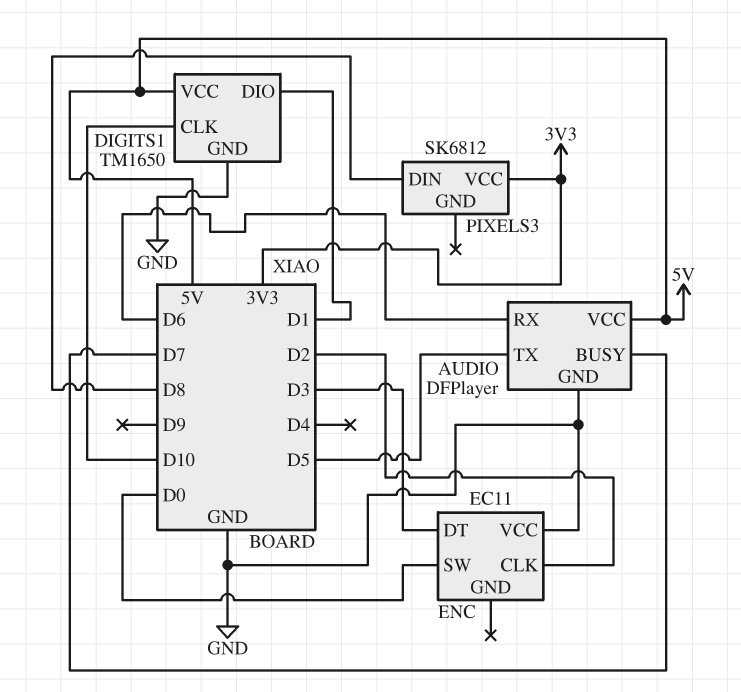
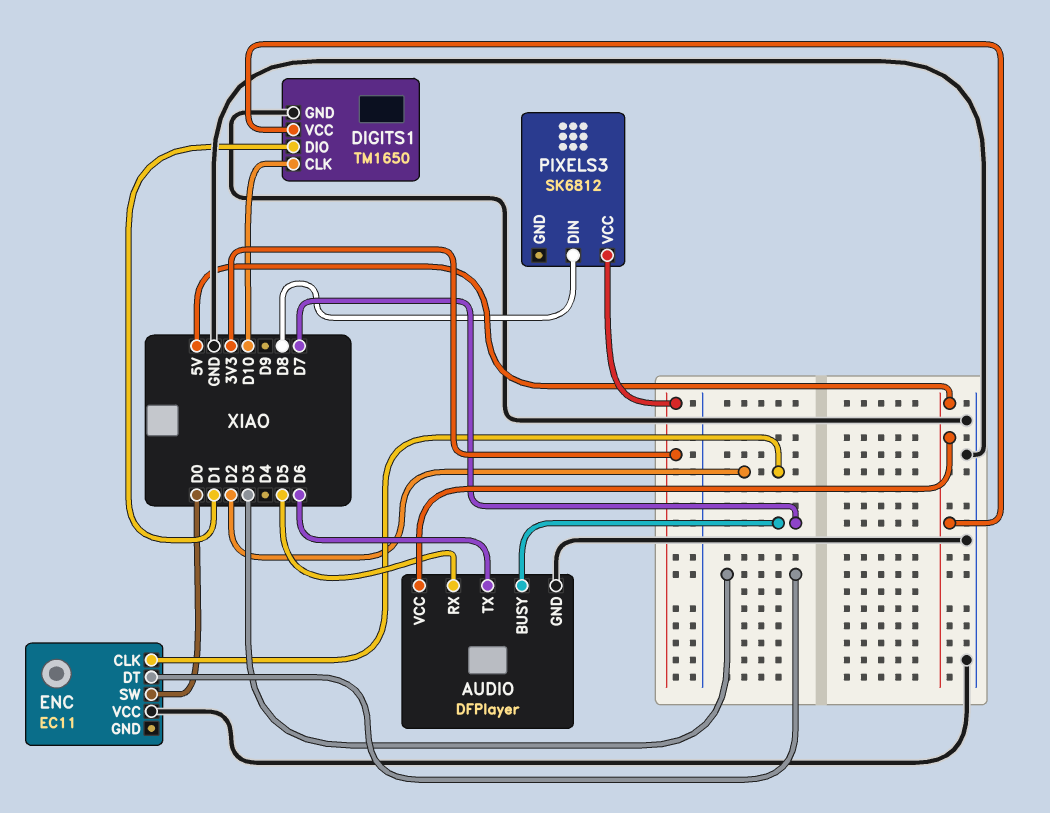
AUDIO pin RX: D6 -> D5
AUDIO pin TX: D5 -> D6

